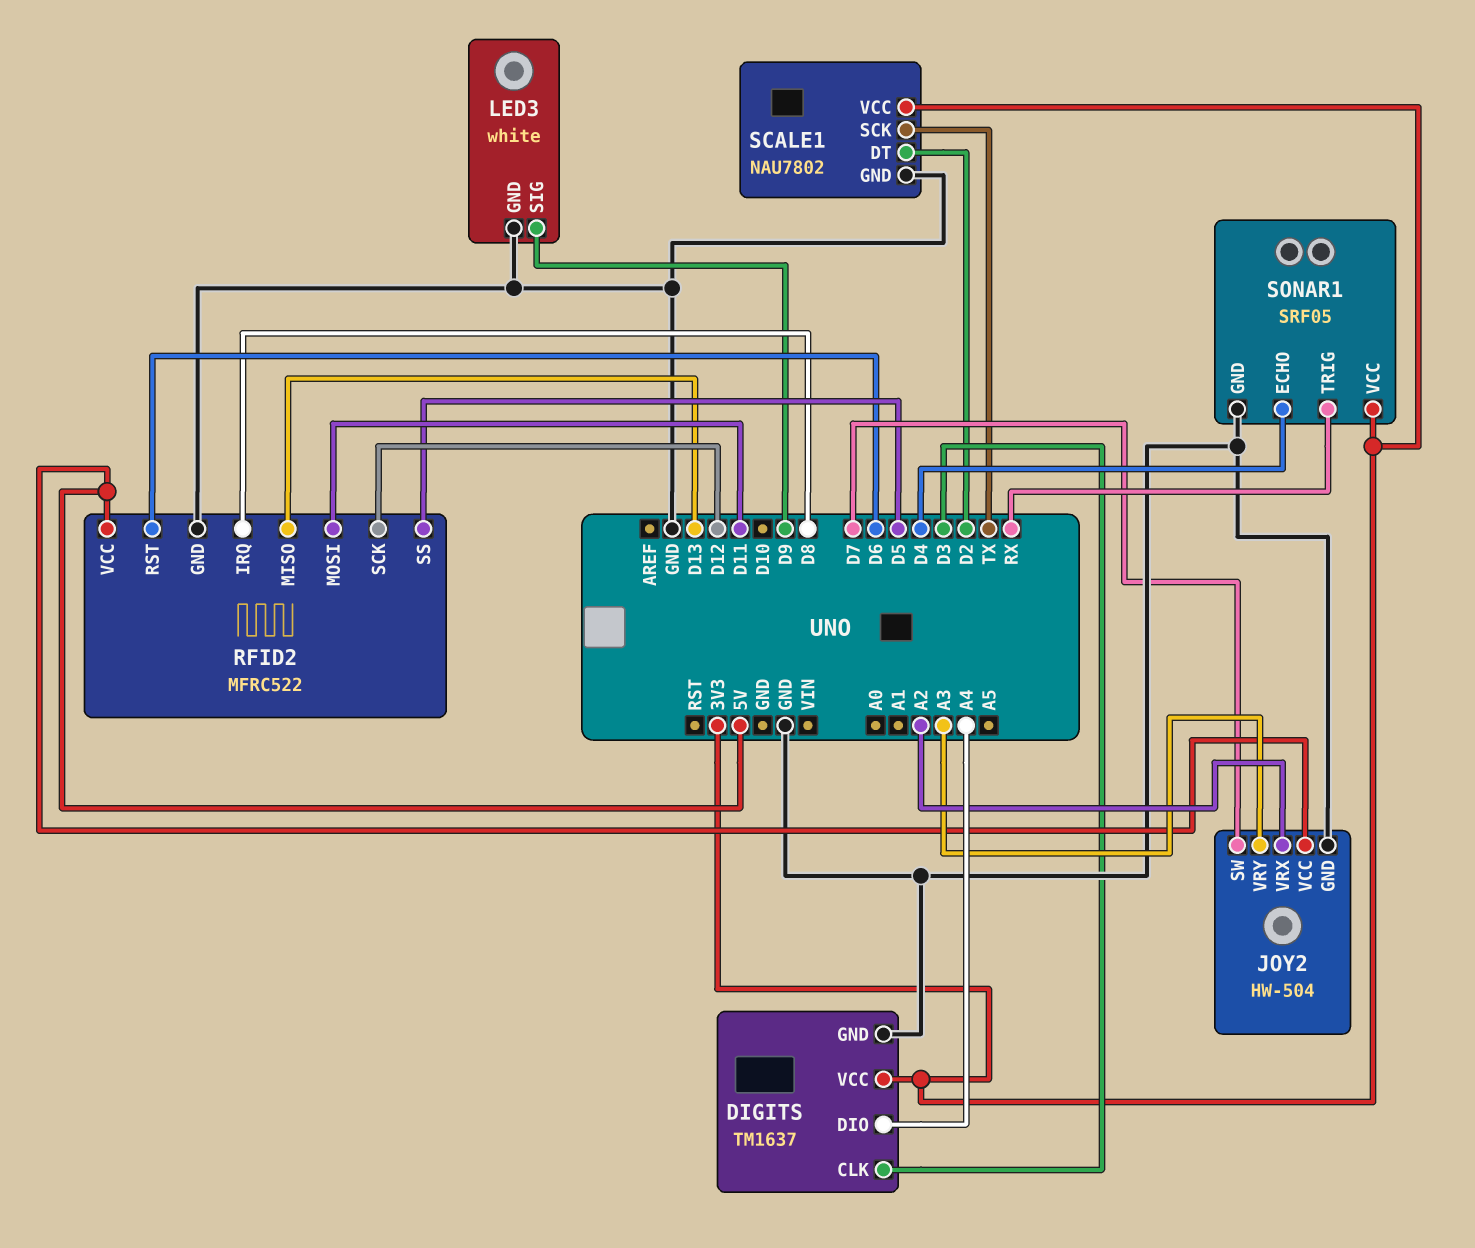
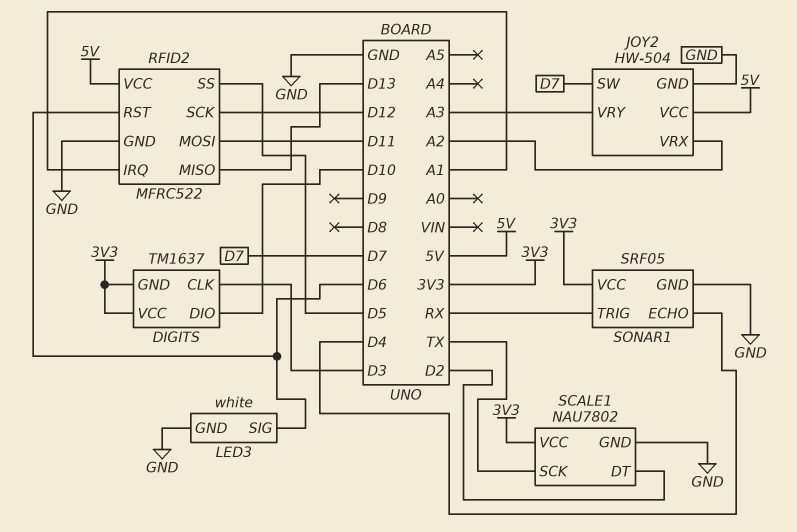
DIGITS pin DIO: A4 -> D10
DIGITS pin GND: GND -> 3V3
LED3 pin SIG: D9 -> D6
RFID2 pin IRQ: D8 -> A1

